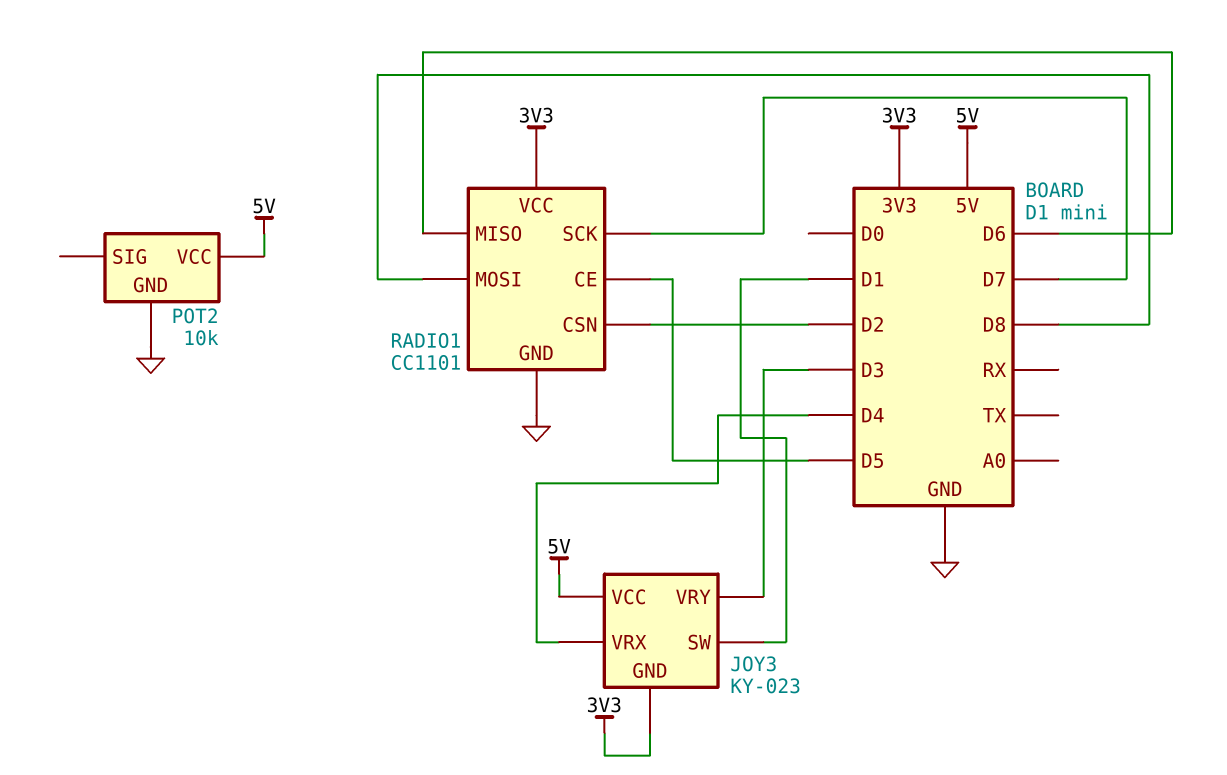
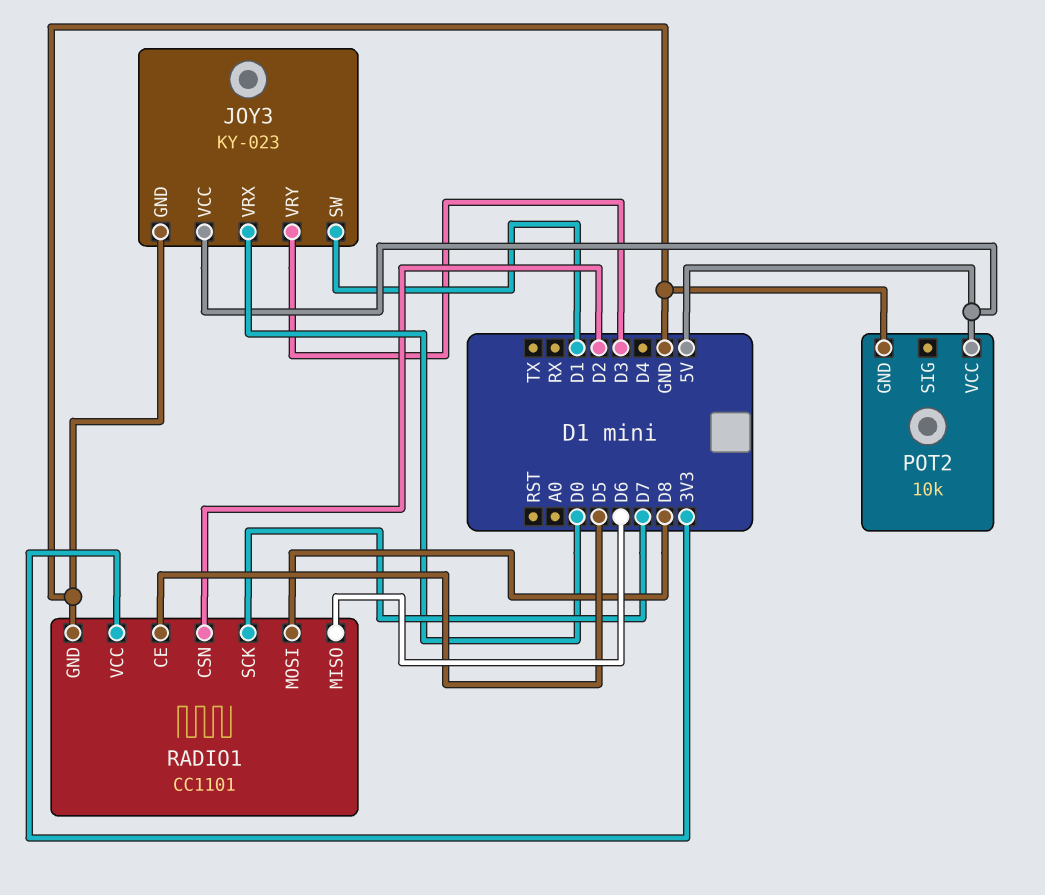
JOY3 pin GND: 3V3 -> GND
JOY3 pin VRX: D4 -> D0

